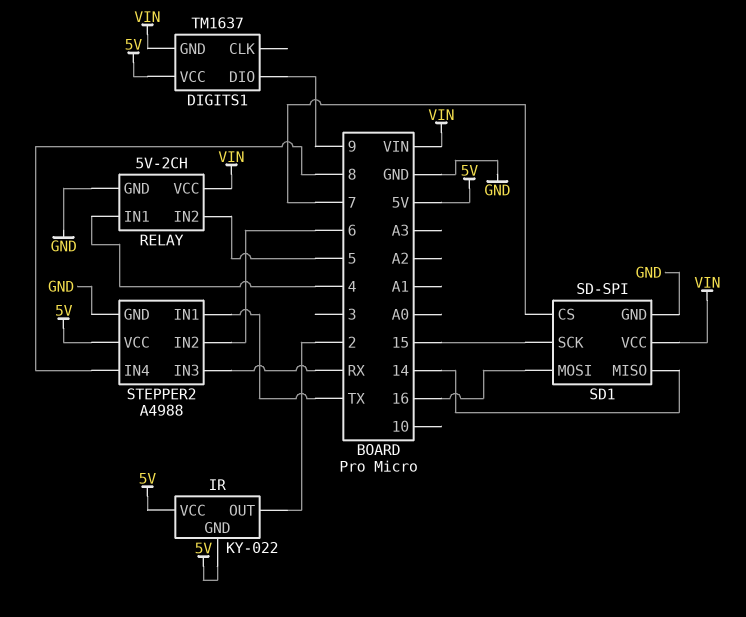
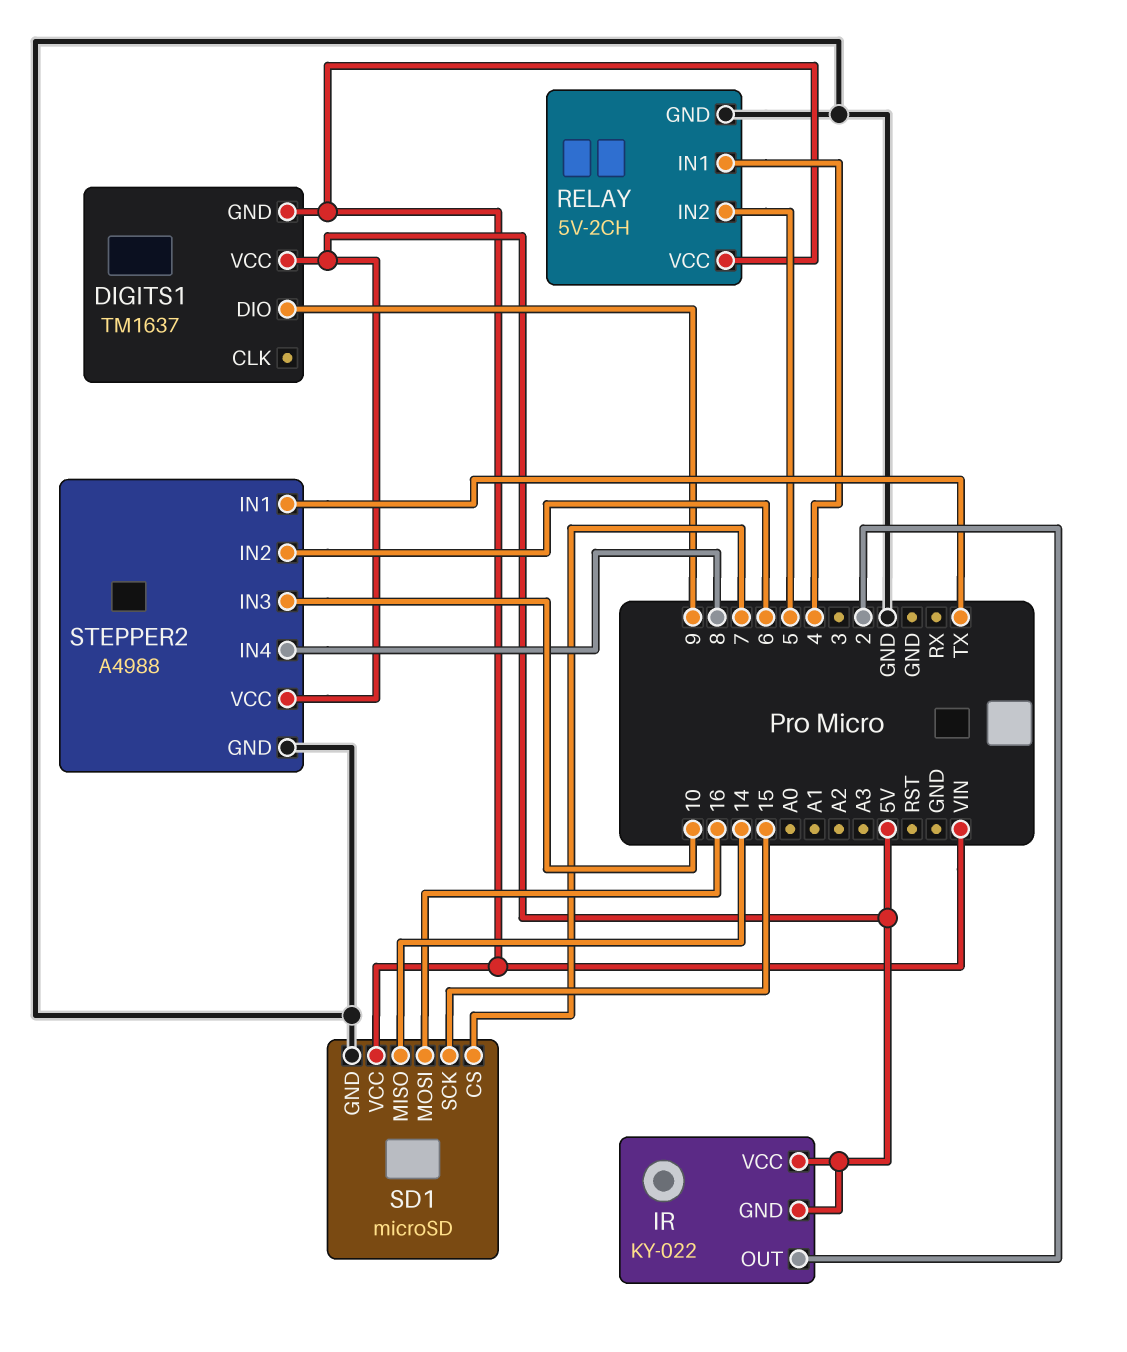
SD1: SD-SPI -> microSD
STEPPER2 pin IN3: RX -> 10

